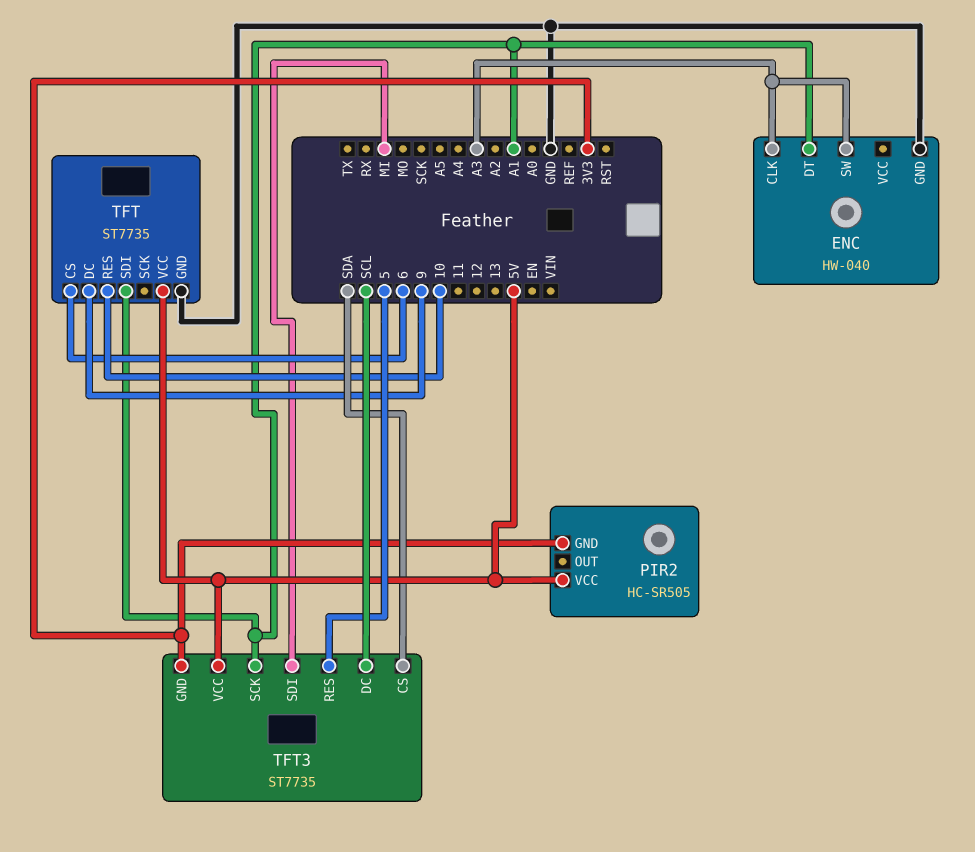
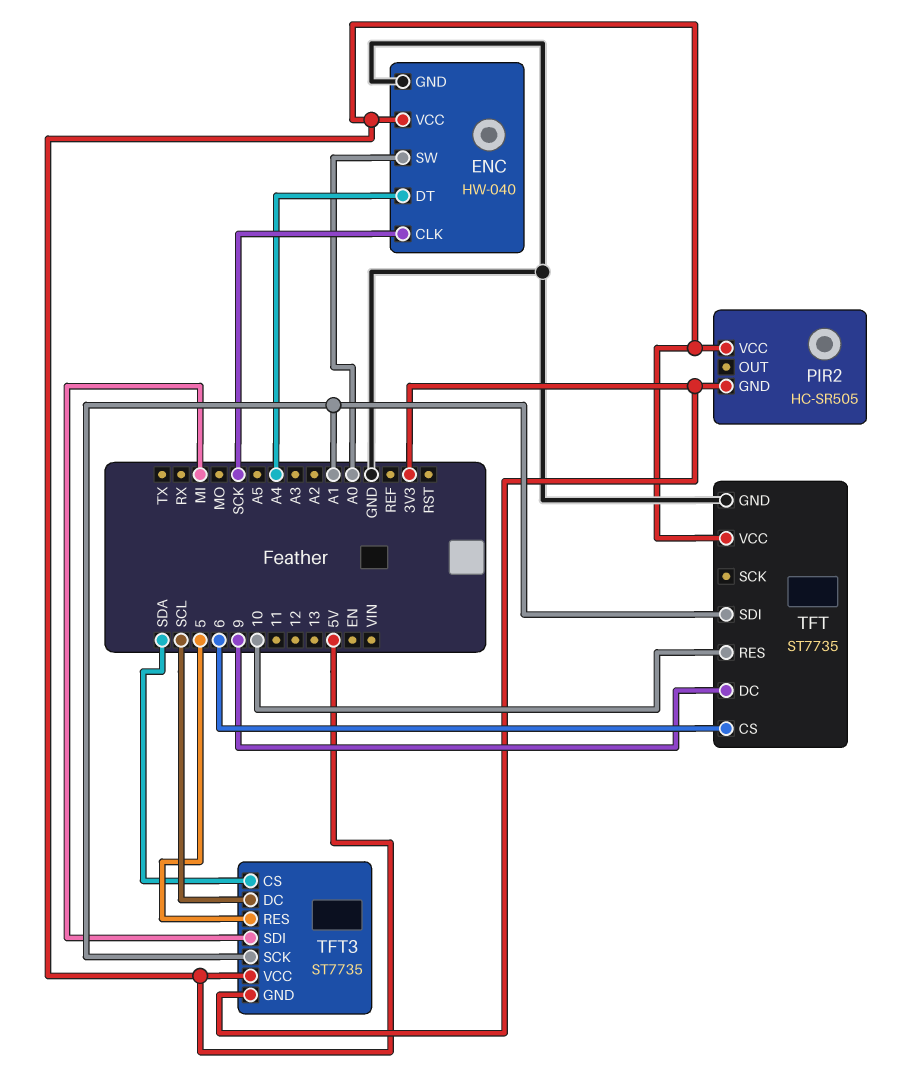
ENC pin CLK: A3 -> SCK
ENC pin DT: A1 -> A4
ENC pin SW: A3 -> A0
ENC pin VCC: none -> 5V

